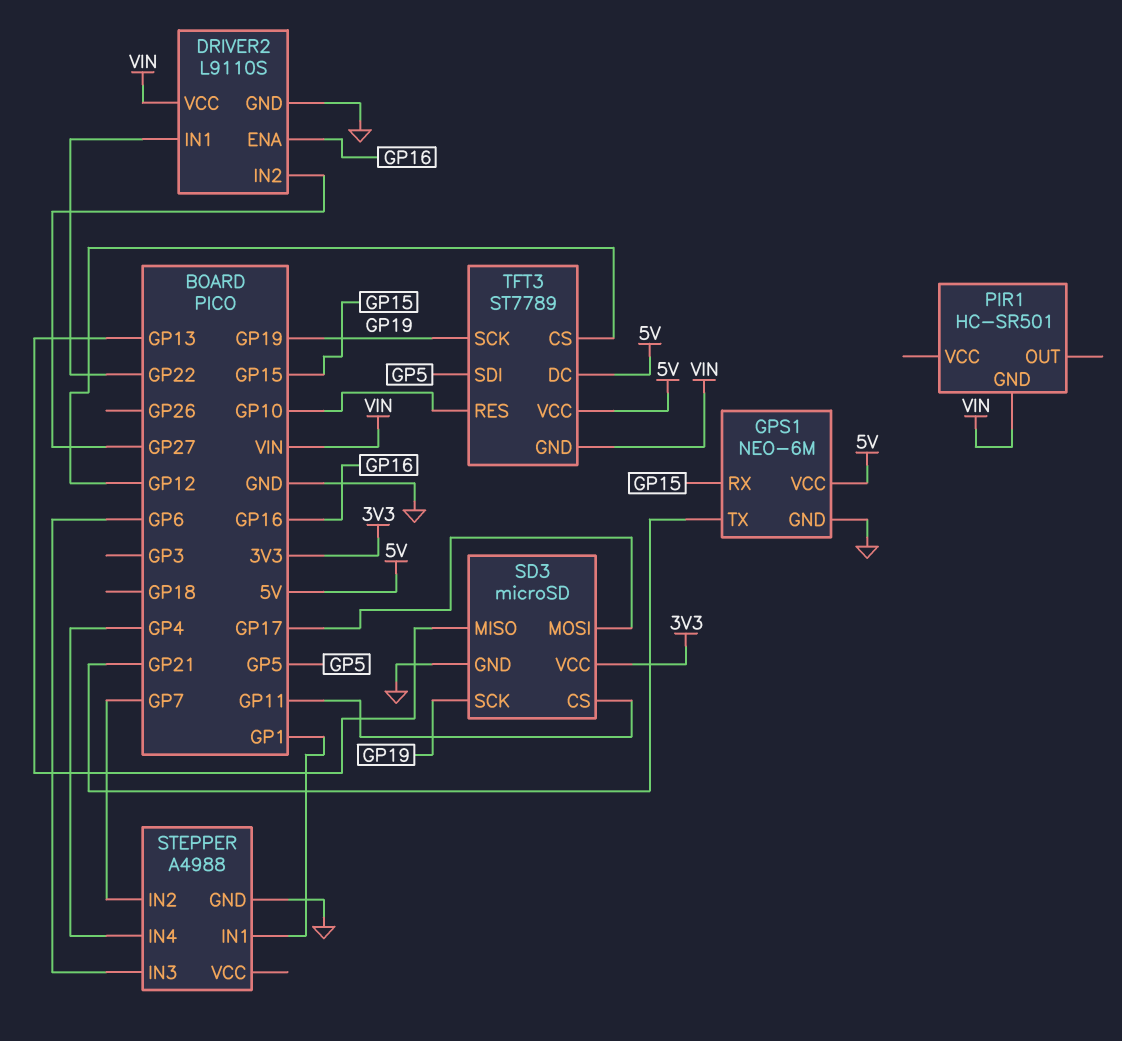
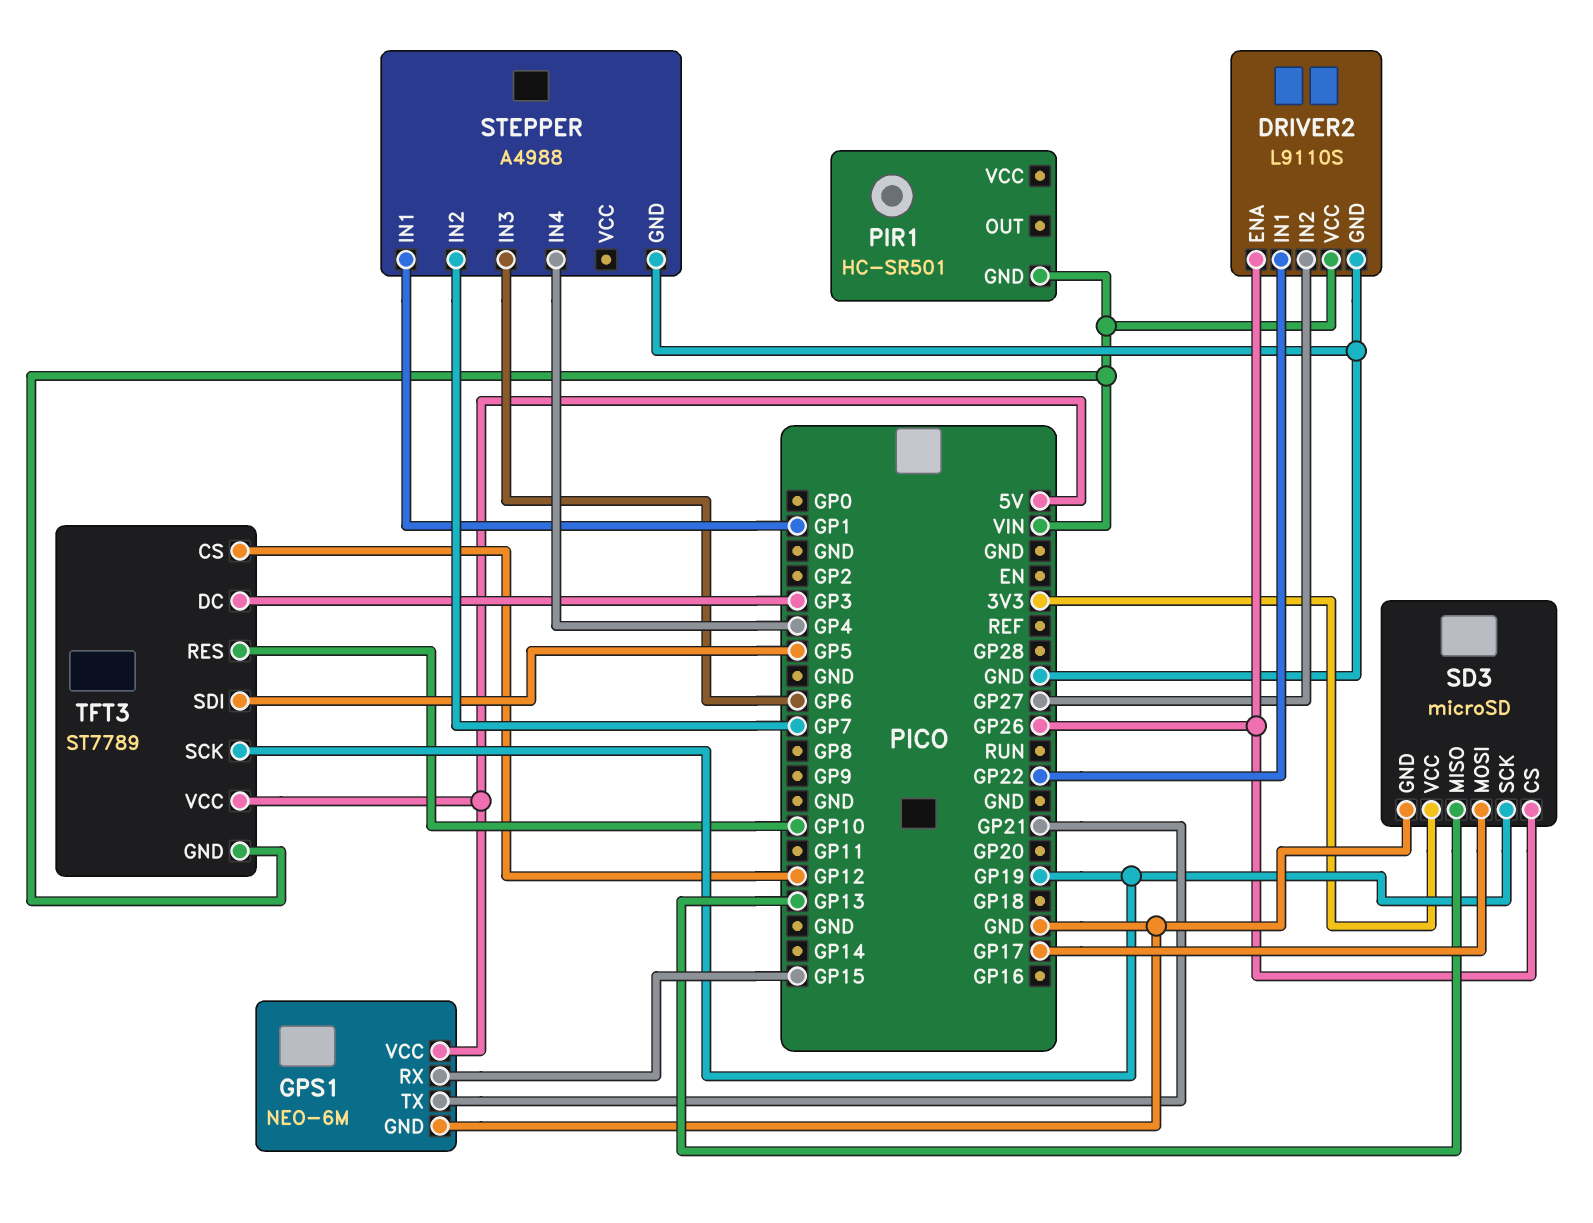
DRIVER2 pin ENA: GP16 -> GP26
SD3 pin CS: GP11 -> GP26
TFT3 pin DC: 5V -> GP3

